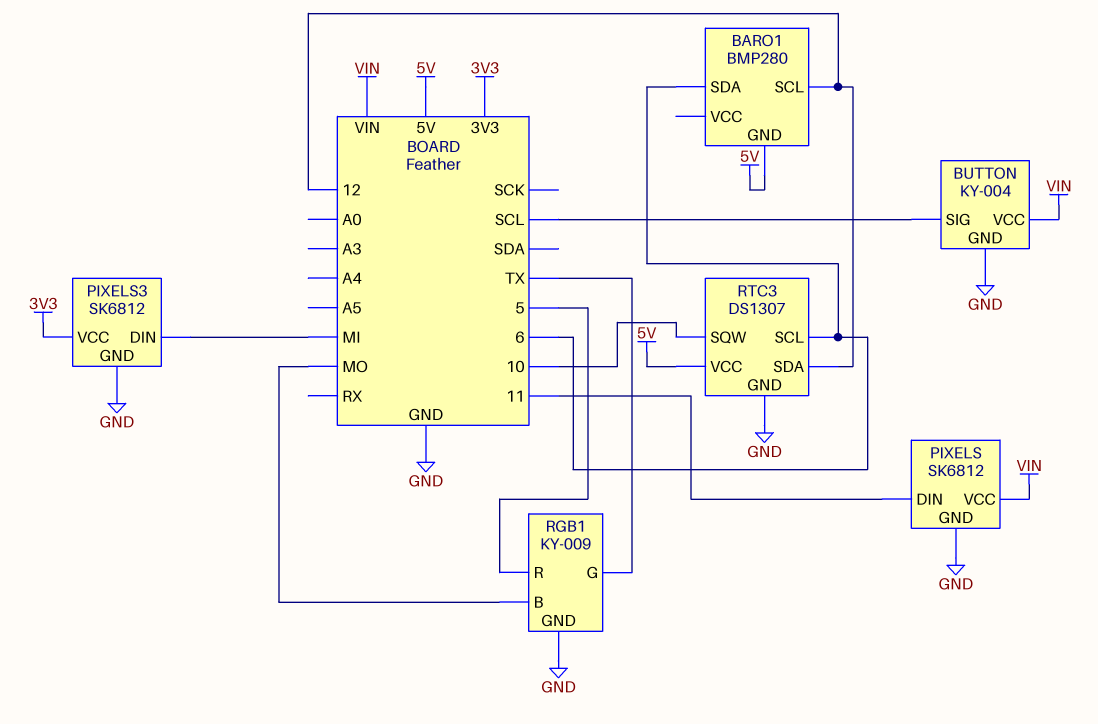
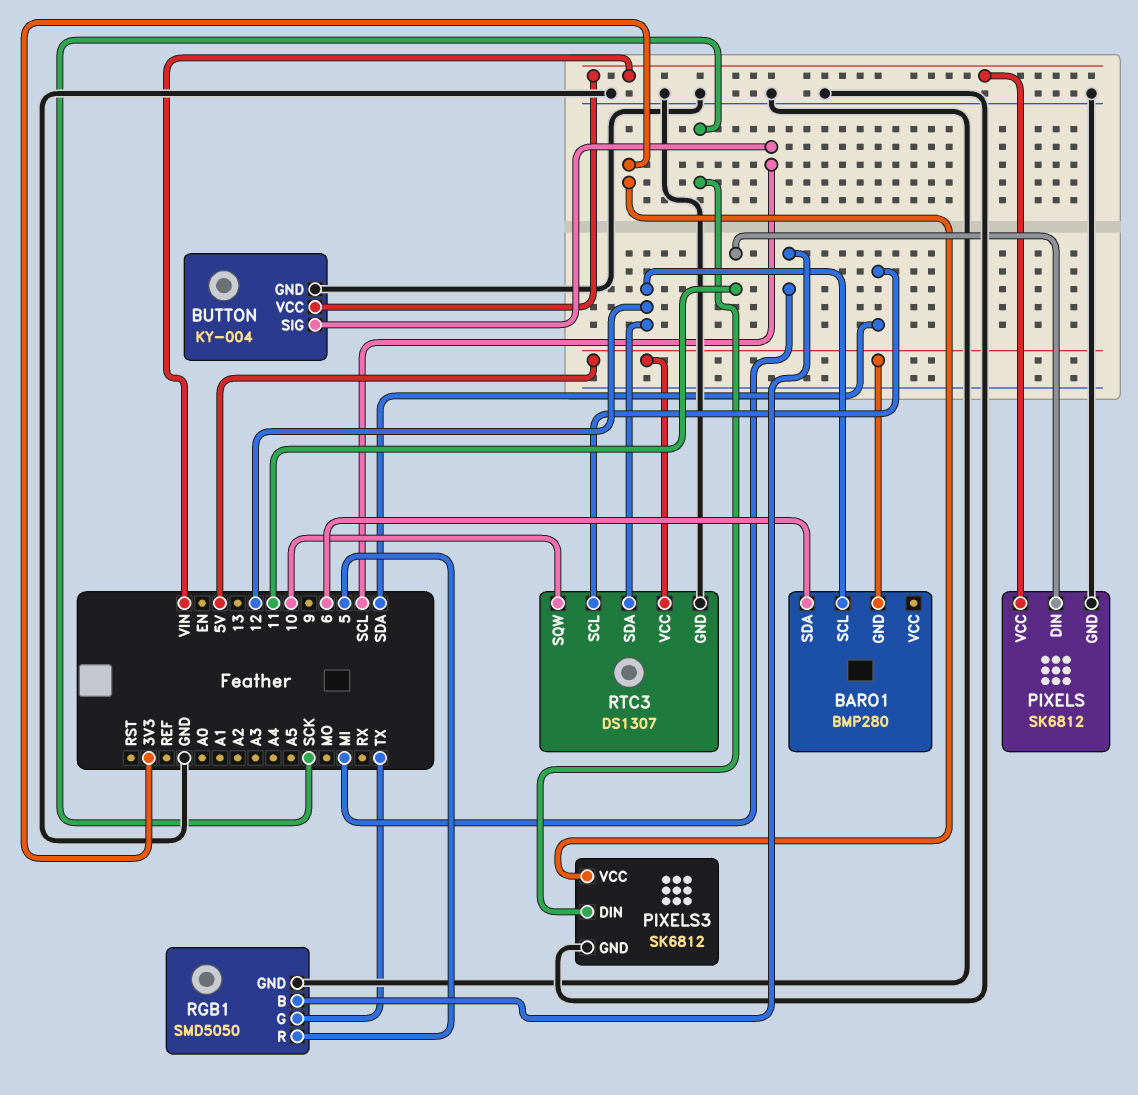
PIXELS3 pin DIN: MI -> SCK
RGB1: KY-009 -> SMD5050
RGB1 pin B: MO -> MI
RTC3 pin SCL: 6 -> SDA

